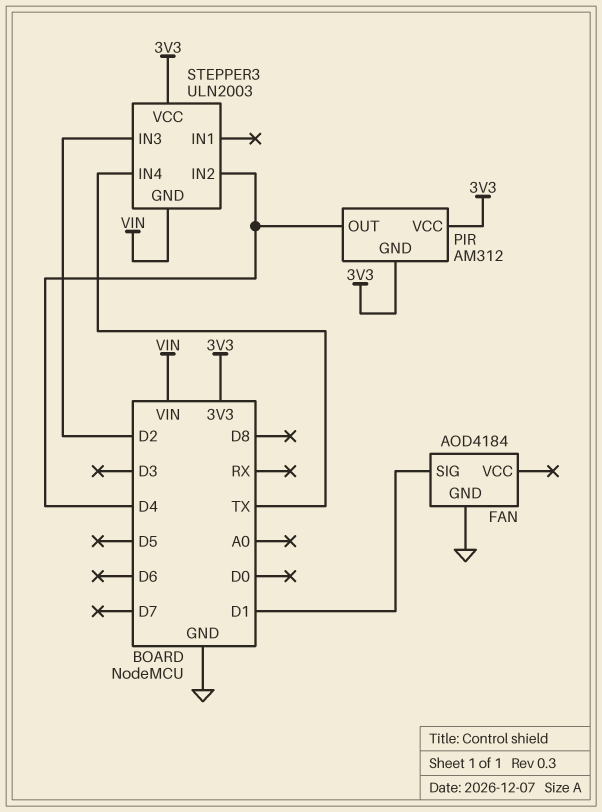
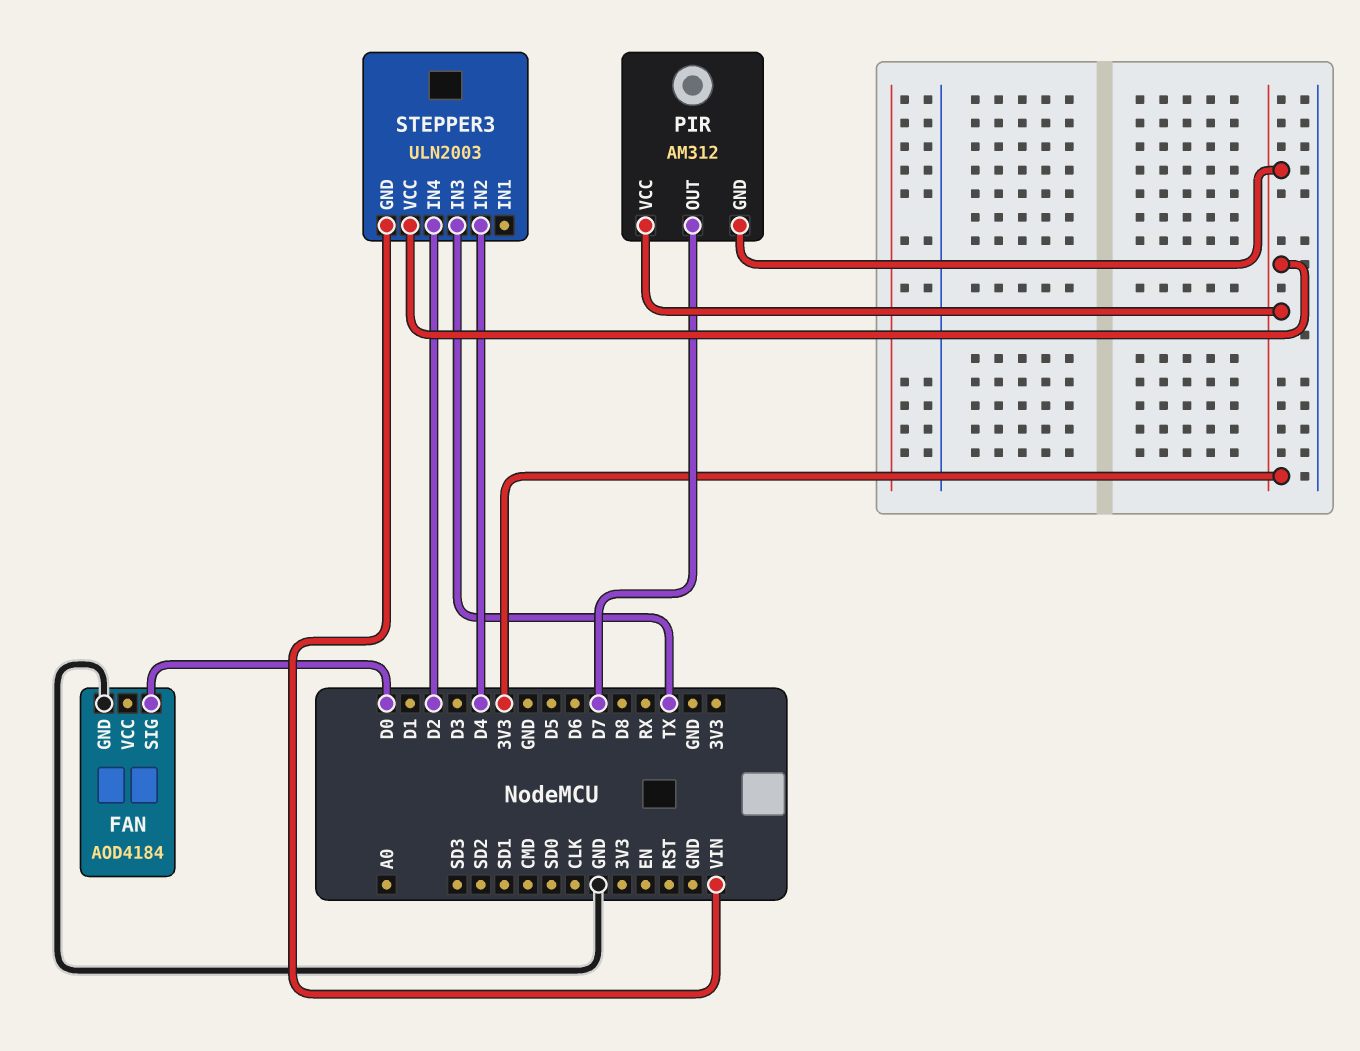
FAN pin SIG: D1 -> D0
PIR pin OUT: D4 -> D7
STEPPER3 pin IN3: D2 -> TX
STEPPER3 pin IN4: TX -> D2

